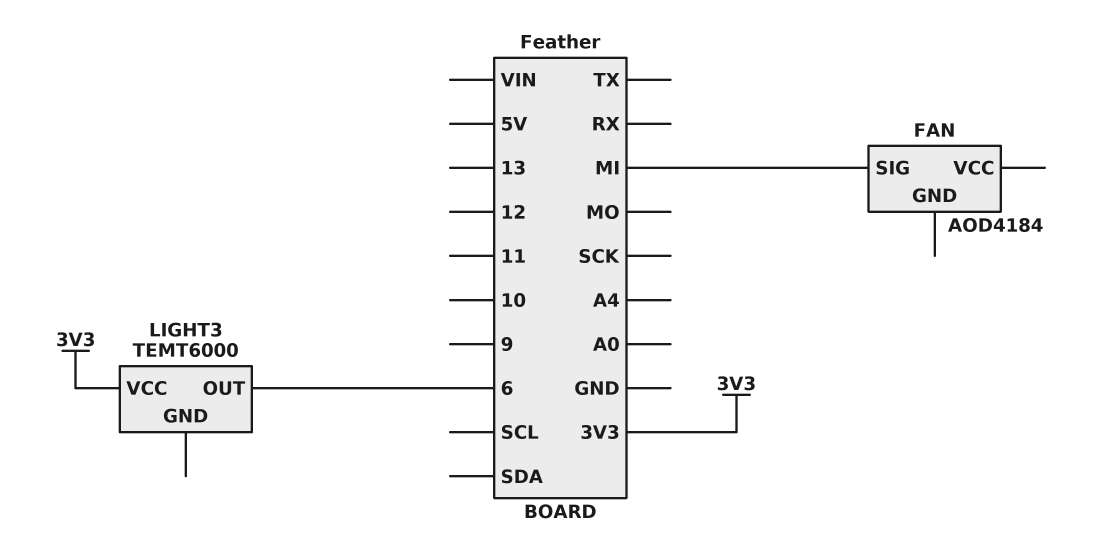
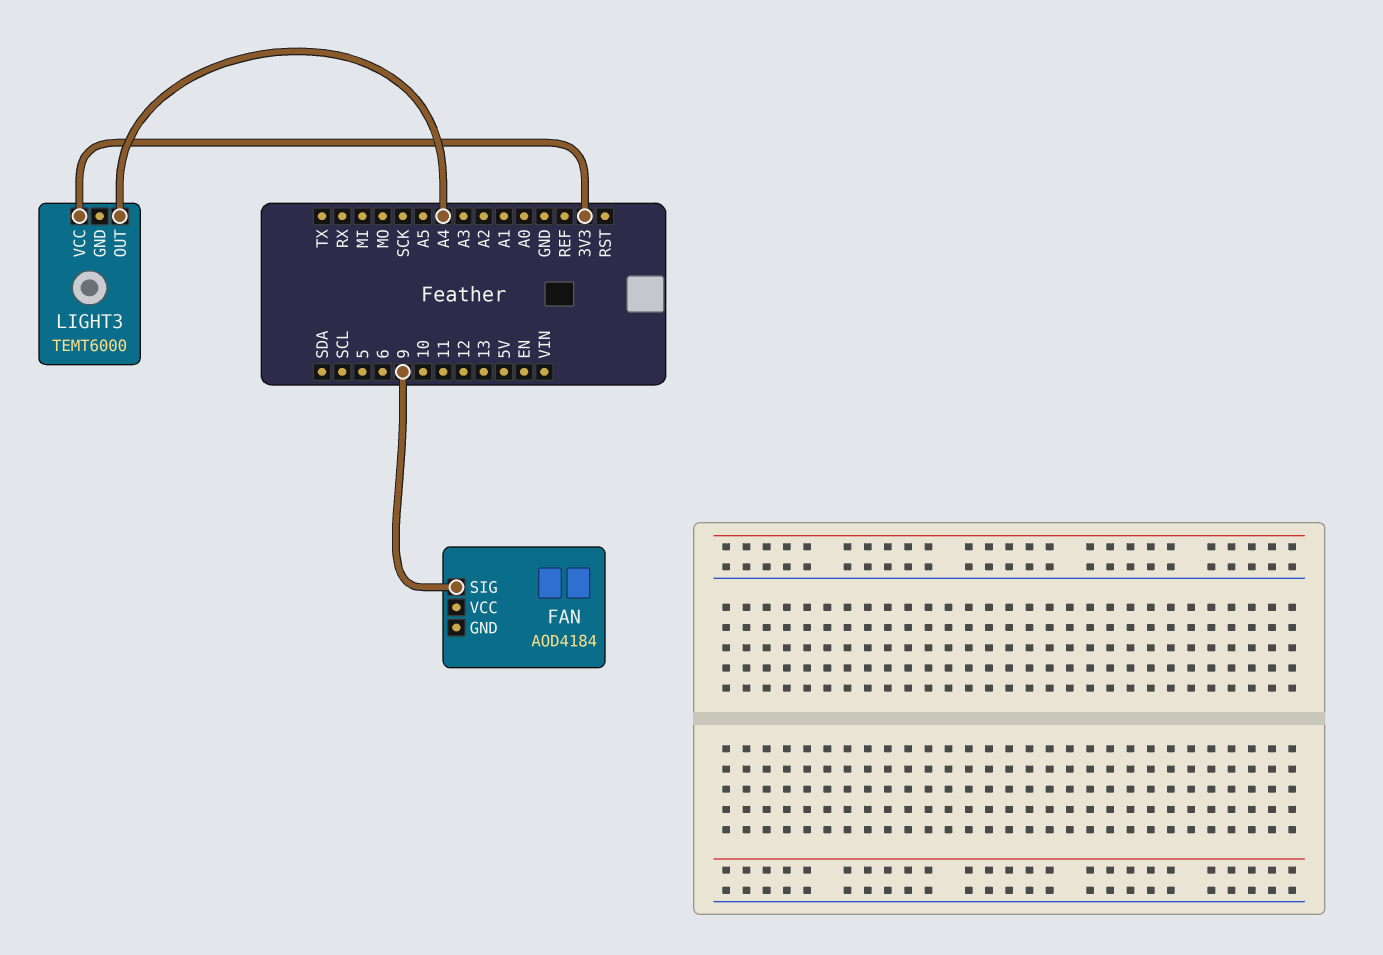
FAN pin SIG: MI -> 9
LIGHT3 pin OUT: 6 -> A4

